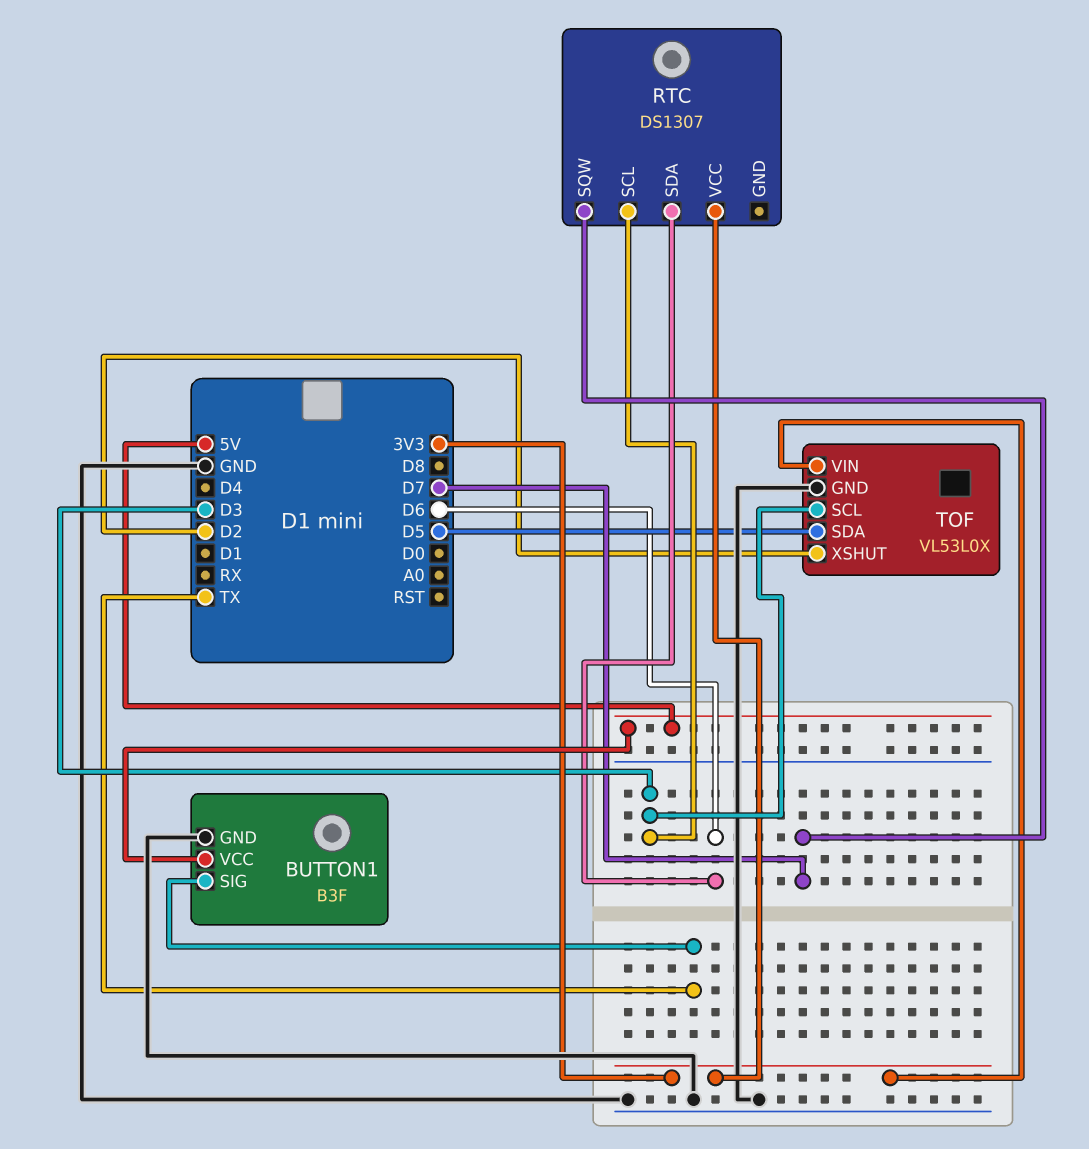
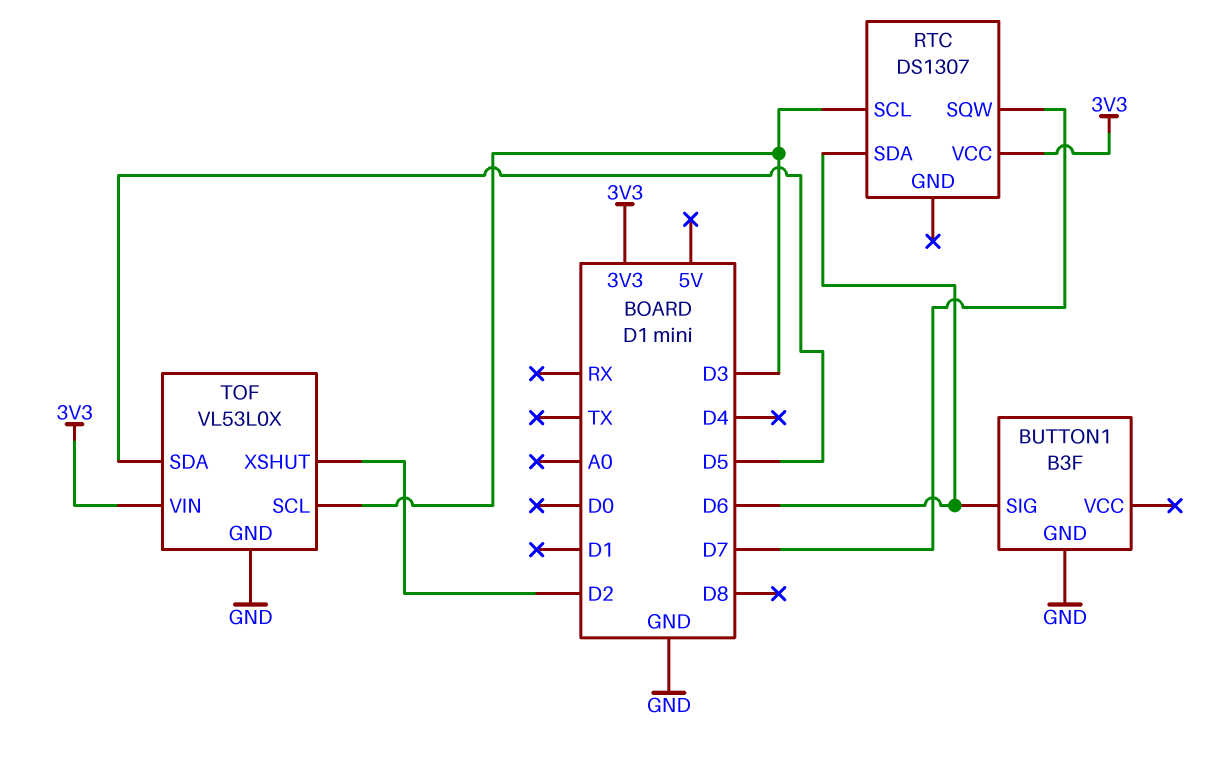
BUTTON1 pin SIG: TX -> D6
BUTTON1 pin VCC: 5V -> none

